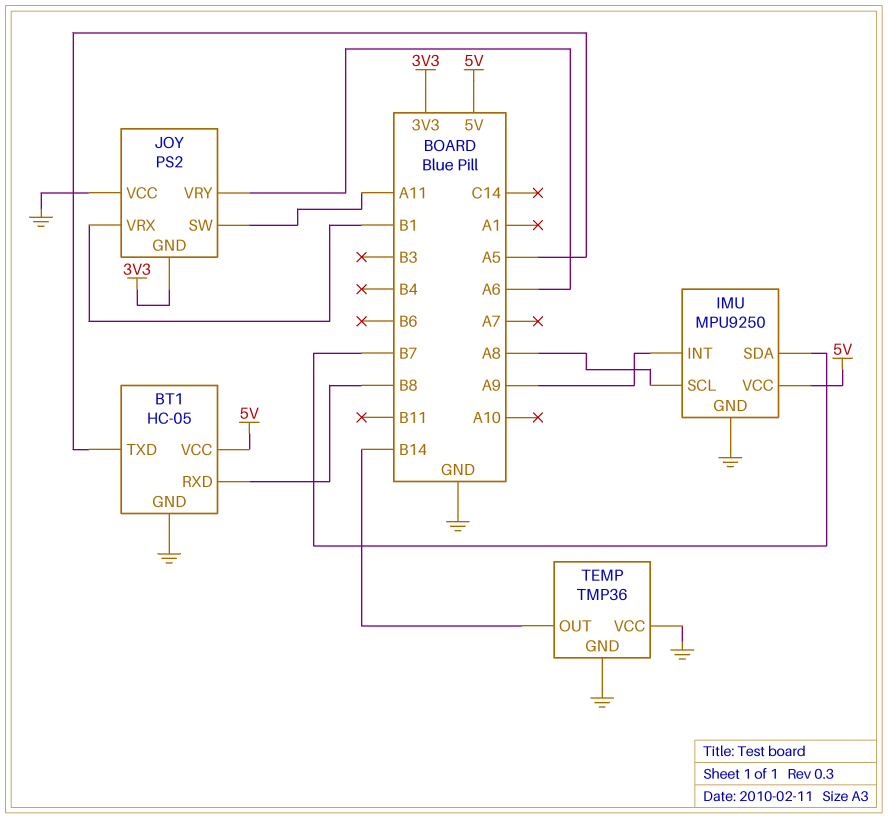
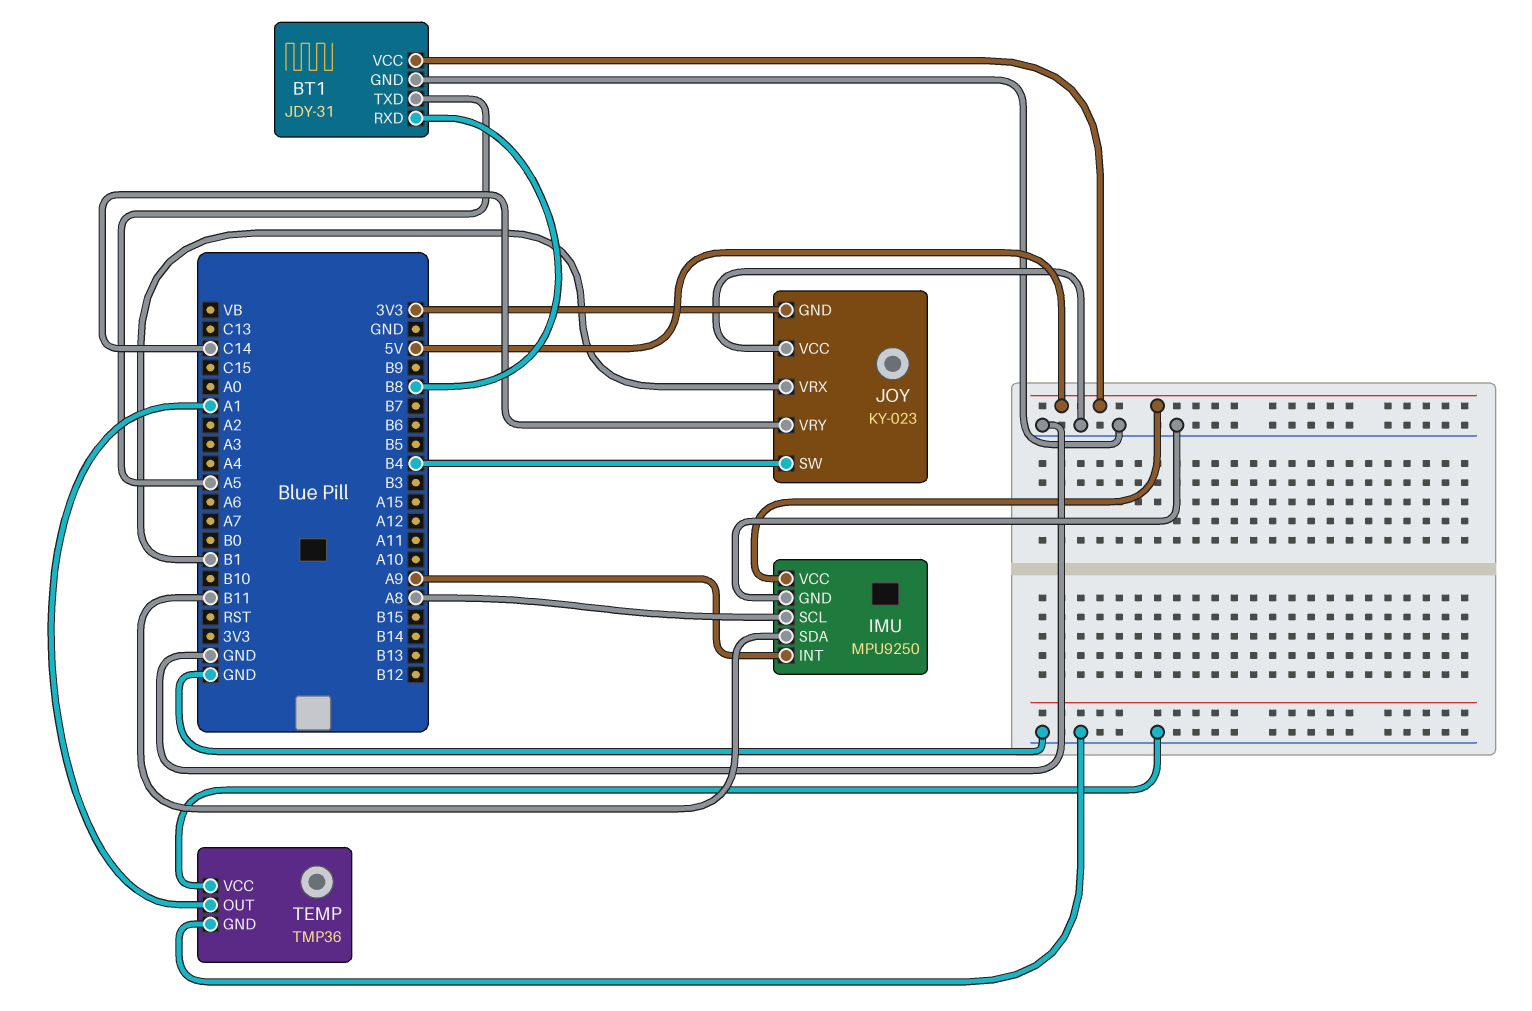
BT1: HC-05 -> JDY-31
IMU pin SDA: B7 -> B11
JOY: PS2 -> KY-023
JOY pin SW: A11 -> B4
JOY pin VRY: A6 -> C14
TEMP pin OUT: B14 -> A1

